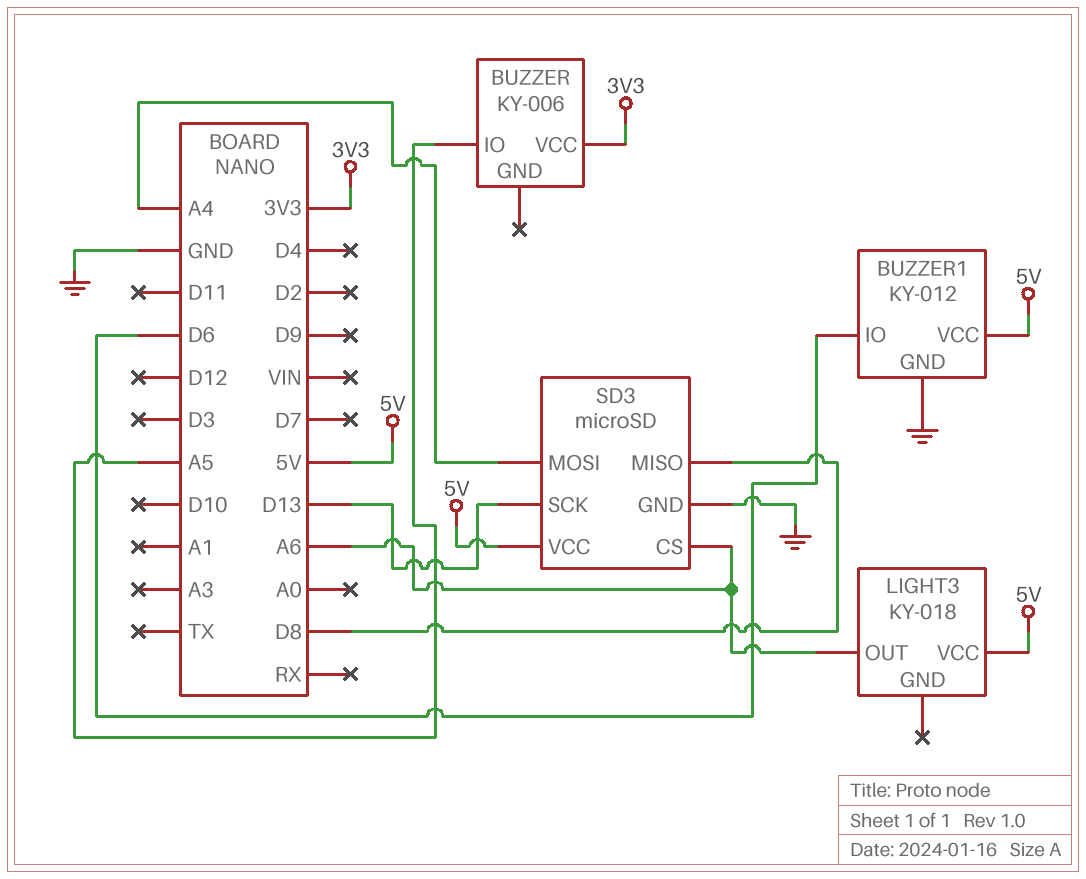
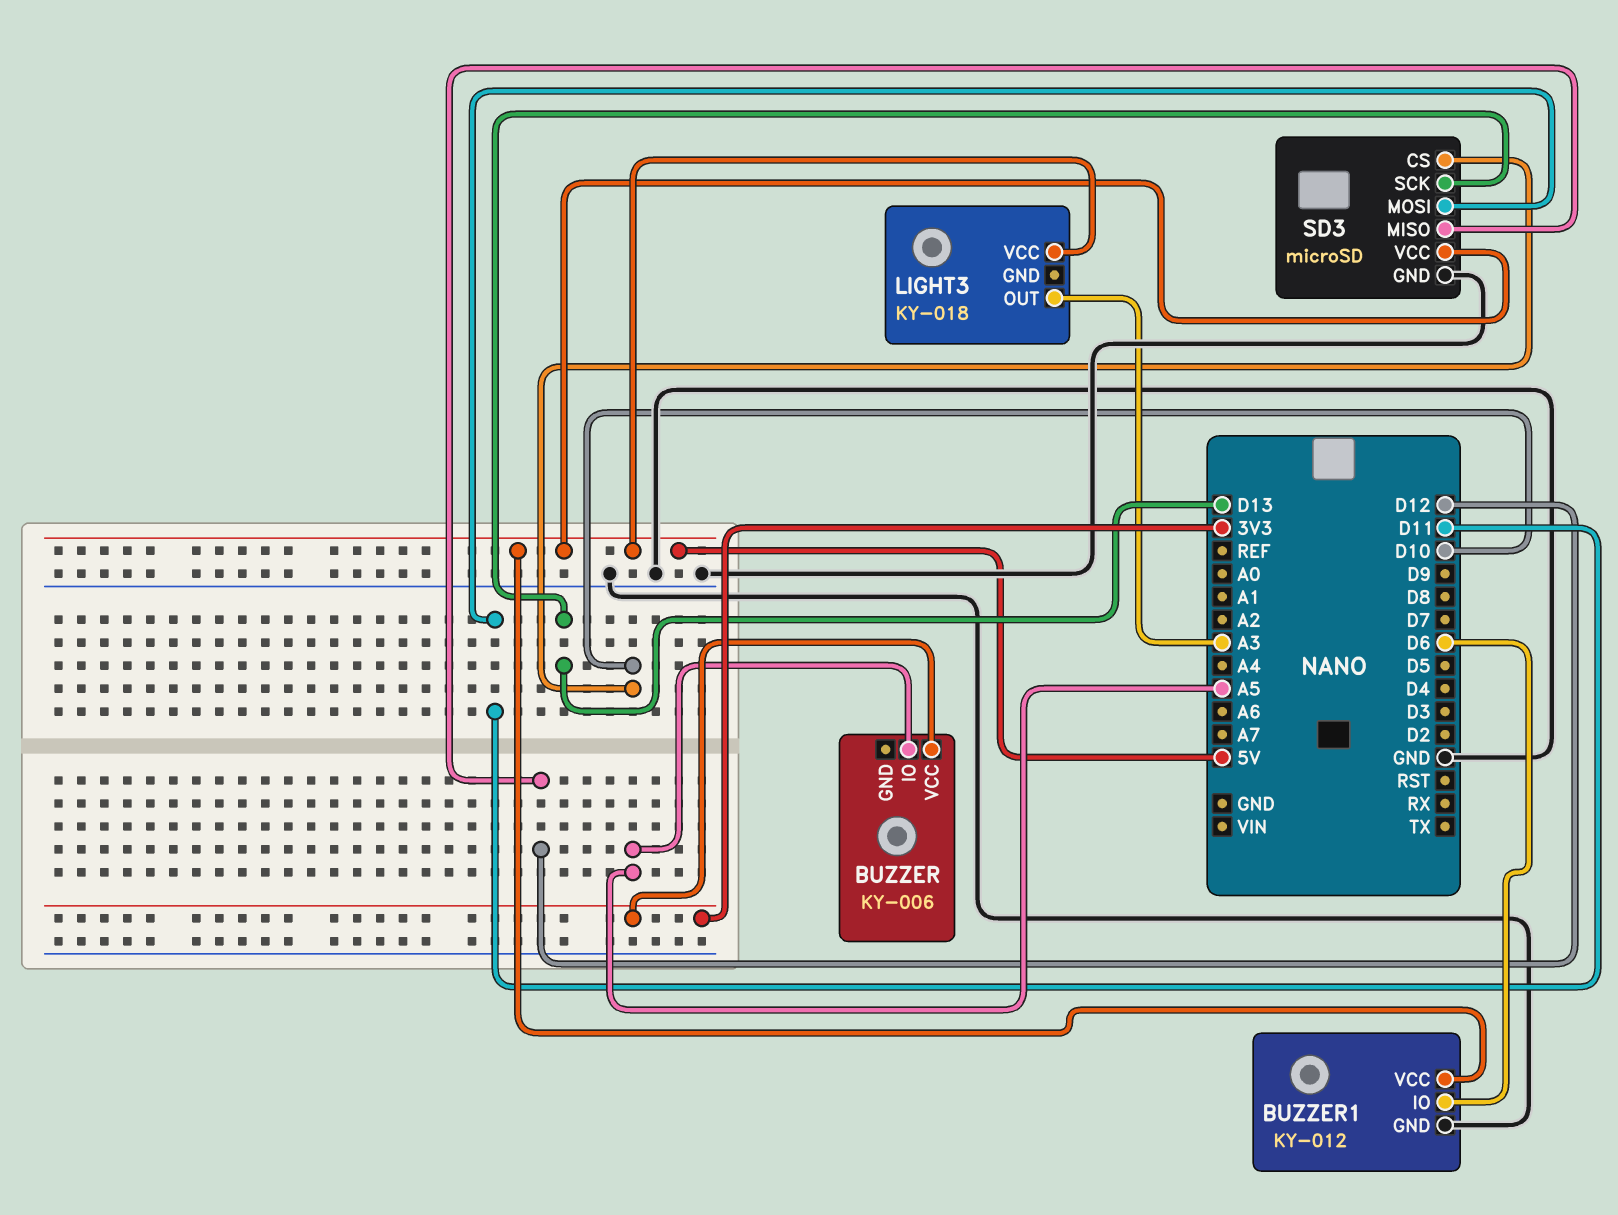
LIGHT3 pin OUT: A6 -> A3
SD3 pin CS: A6 -> D10
SD3 pin MISO: D8 -> D12
SD3 pin MOSI: A4 -> D11

